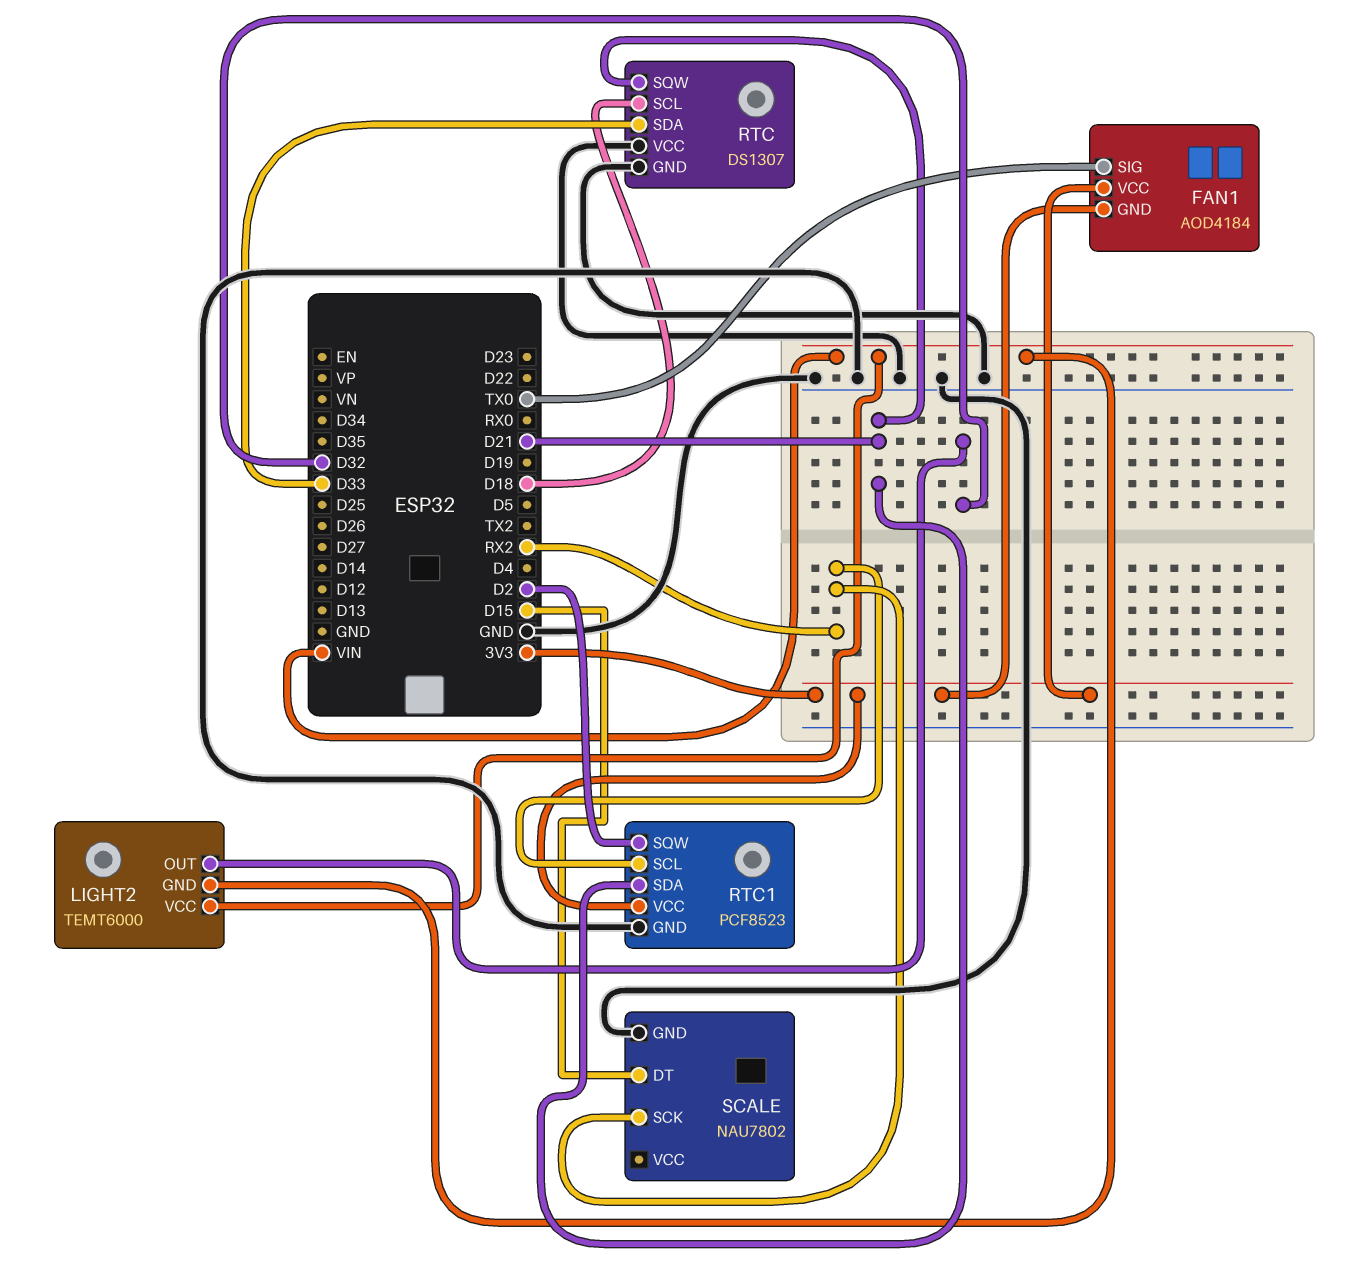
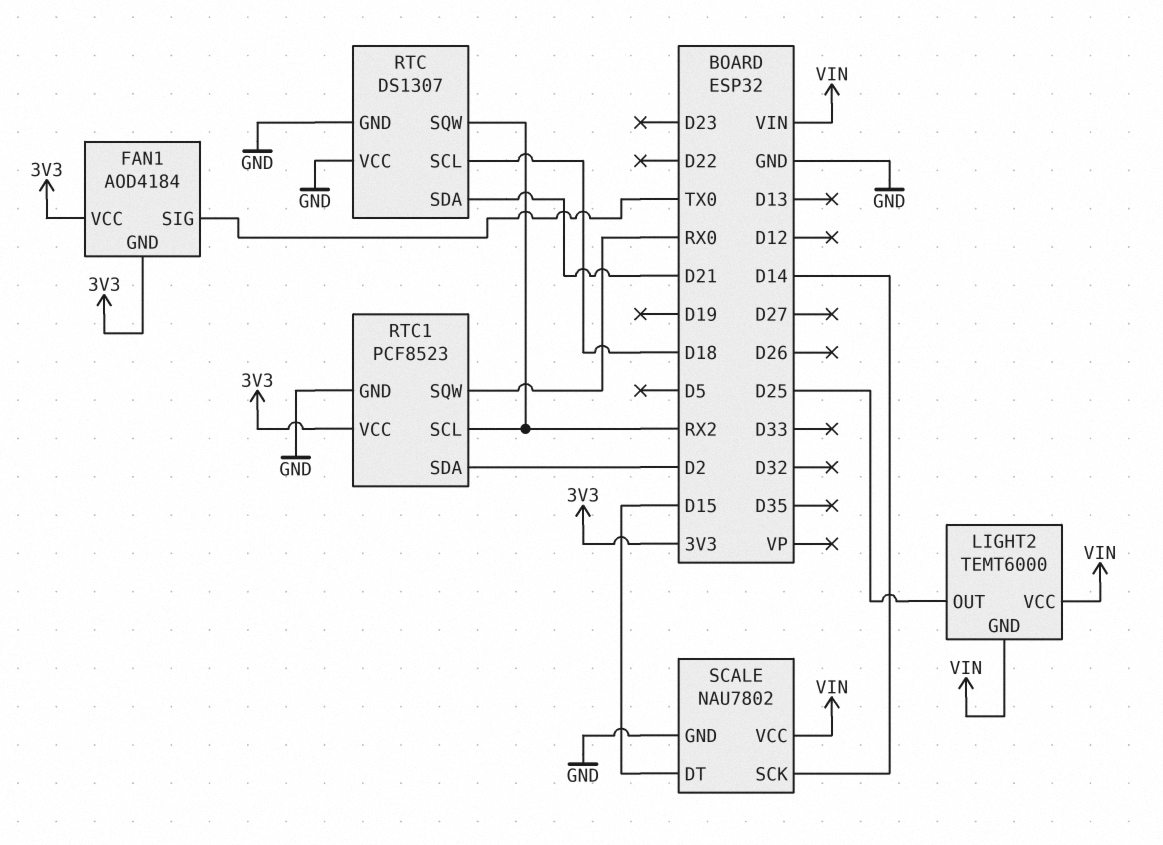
LIGHT2 pin OUT: D32 -> D25
RTC pin SDA: D33 -> D21
RTC pin SQW: D21 -> RX2
RTC1 pin SDA: D21 -> D2
RTC1 pin SQW: D2 -> RX0
SCALE pin SCK: RX2 -> D14
SCALE pin VCC: none -> VIN

